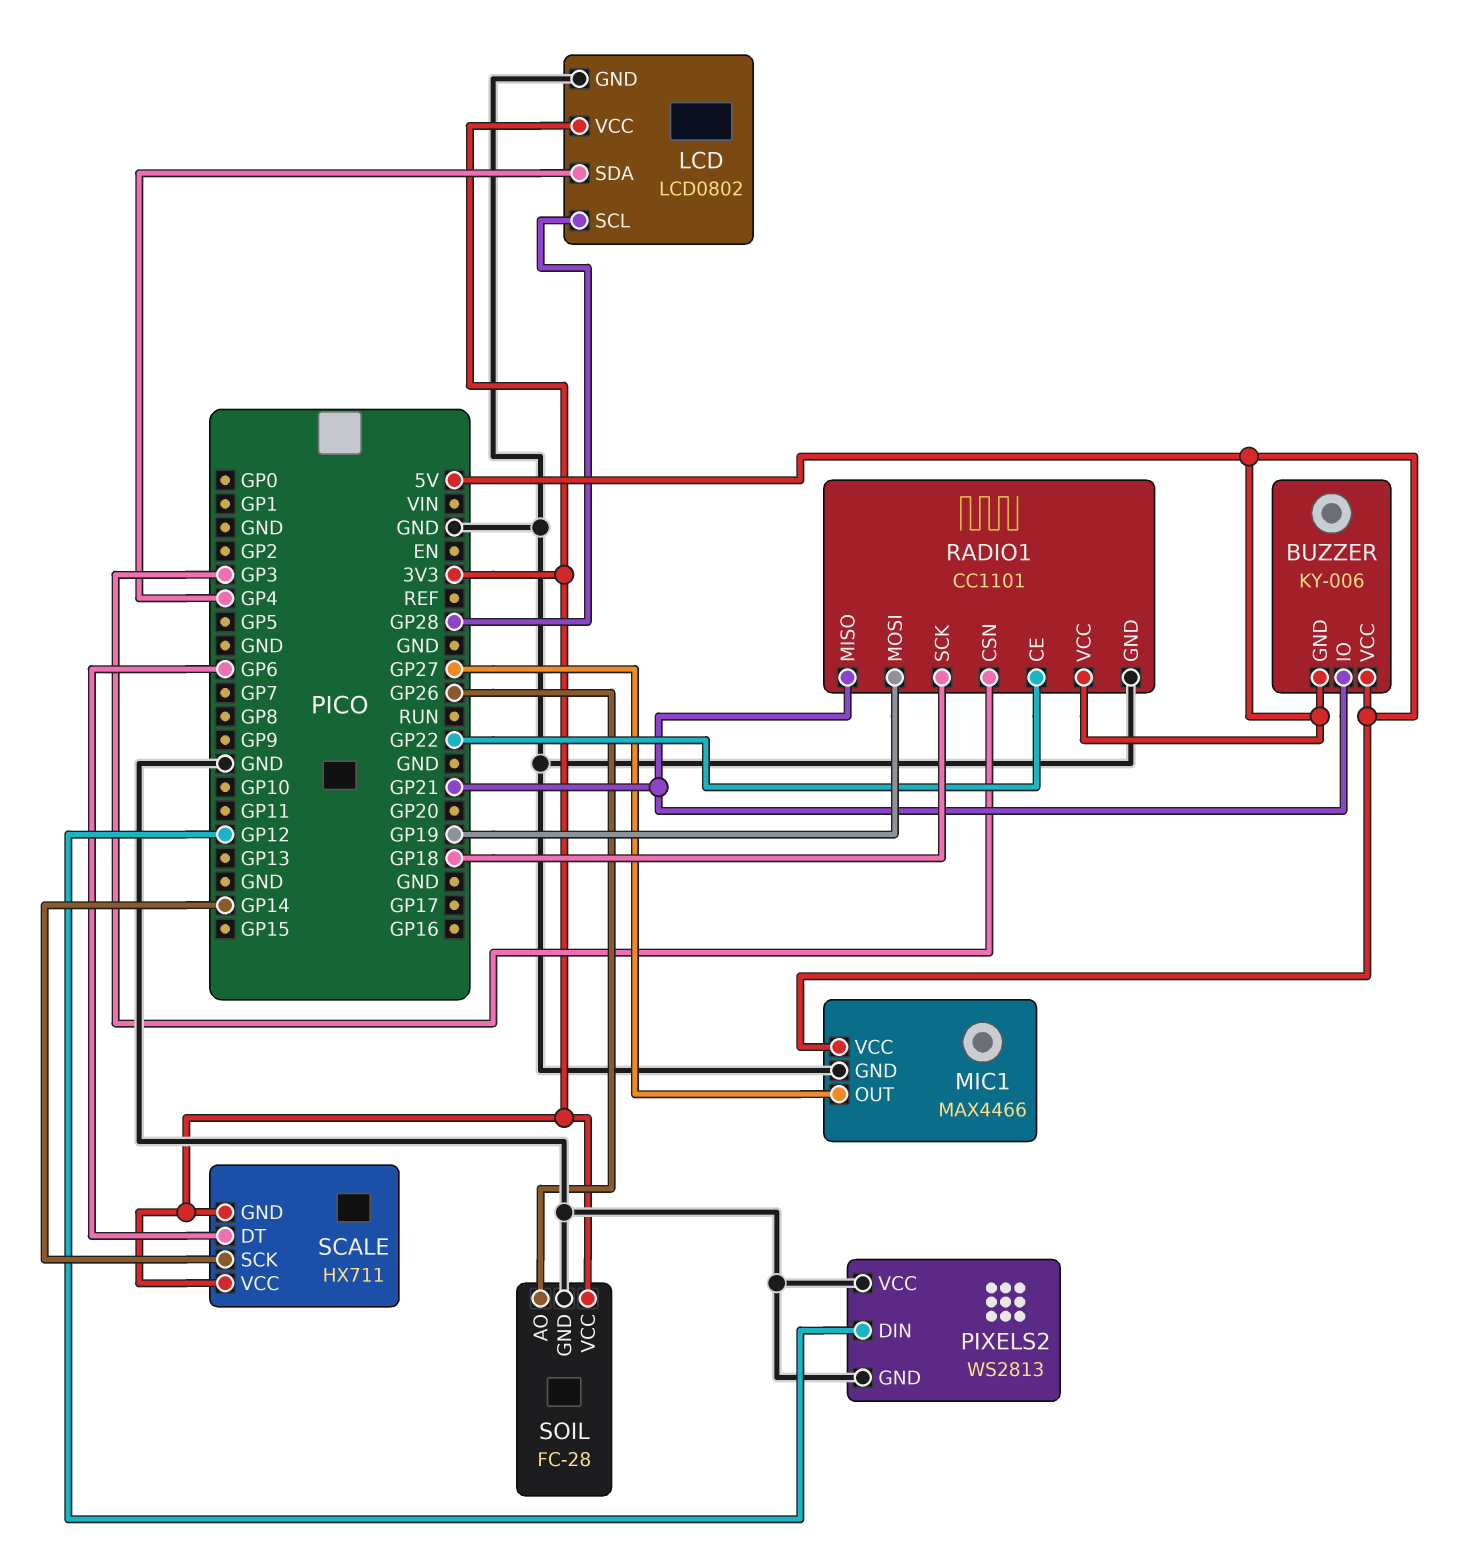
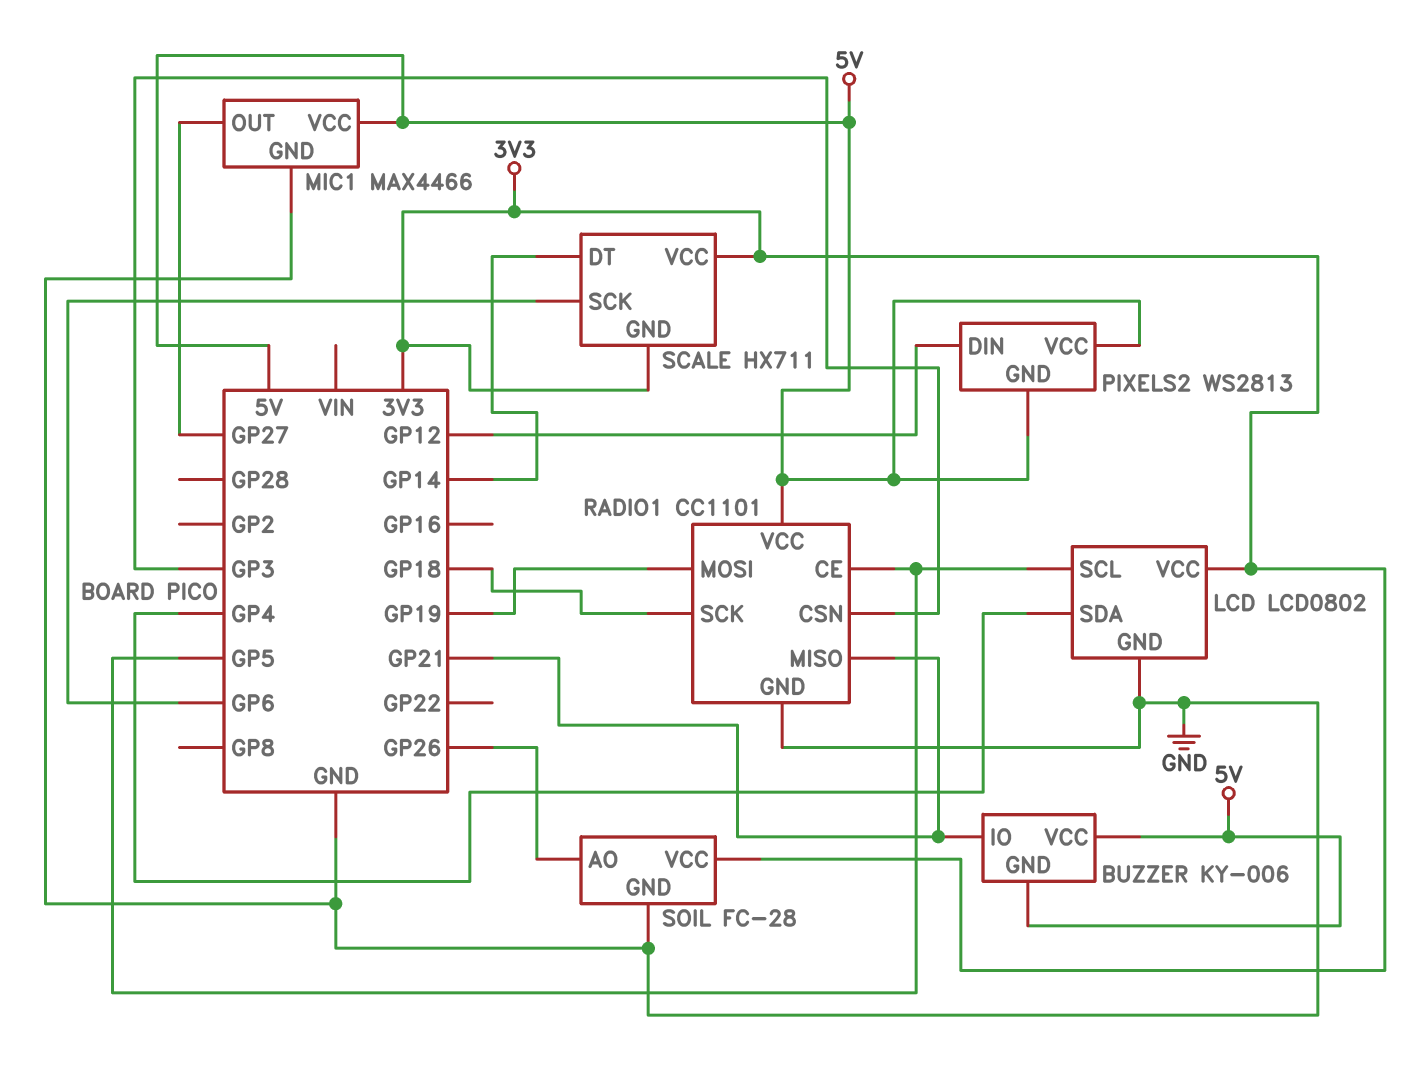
LCD pin SCL: GP28 -> GP5
PIXELS2 pin GND: GND -> 5V
PIXELS2 pin VCC: GND -> 5V
RADIO1 pin CE: GP22 -> GP5
SCALE pin DT: GP6 -> GP14
SCALE pin SCK: GP14 -> GP6

